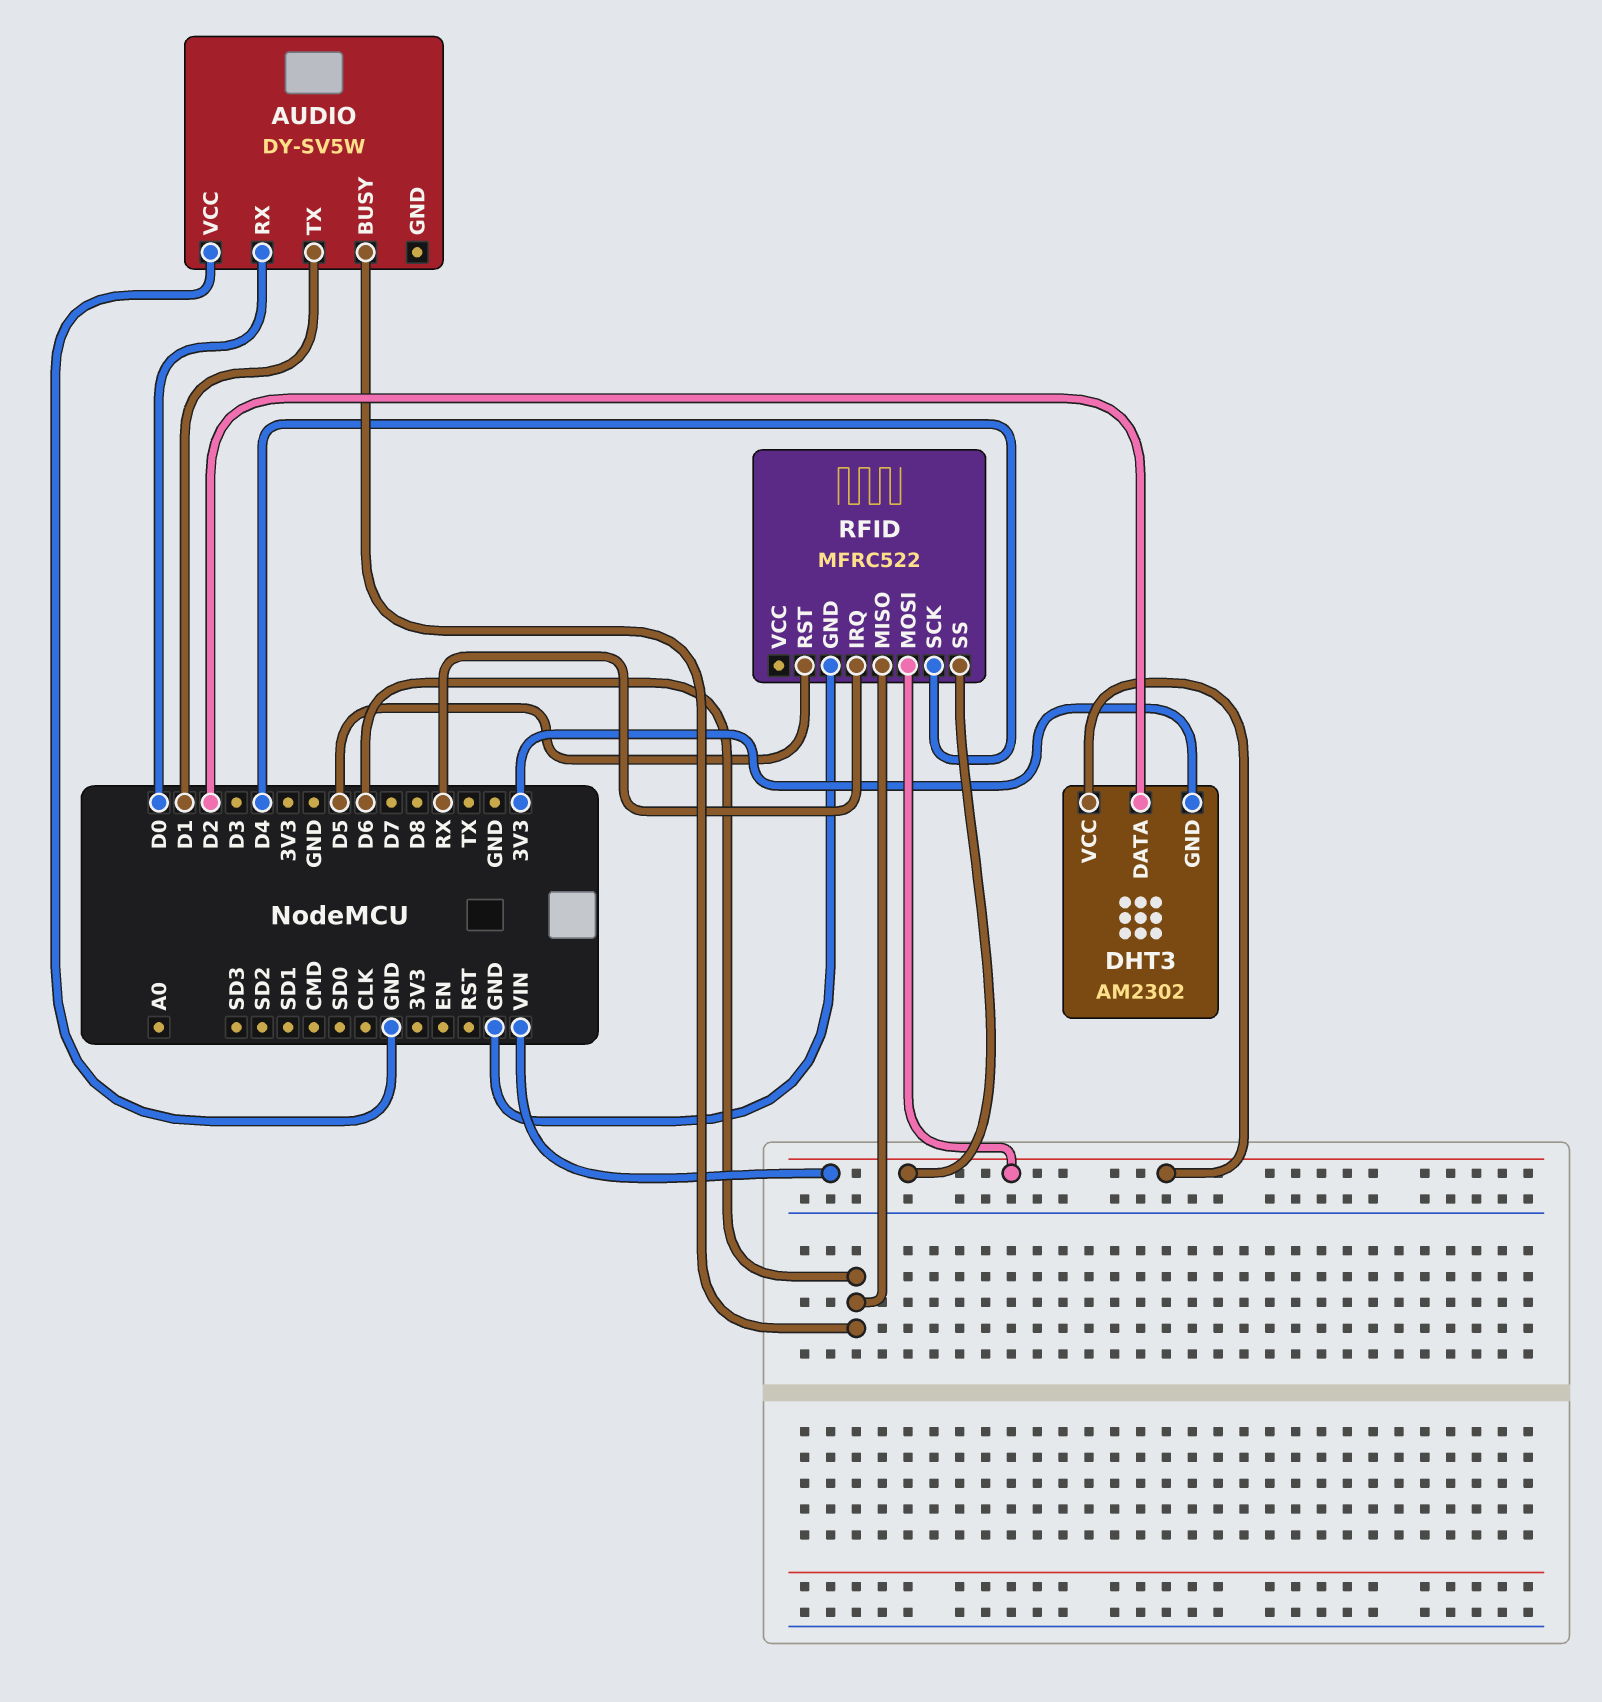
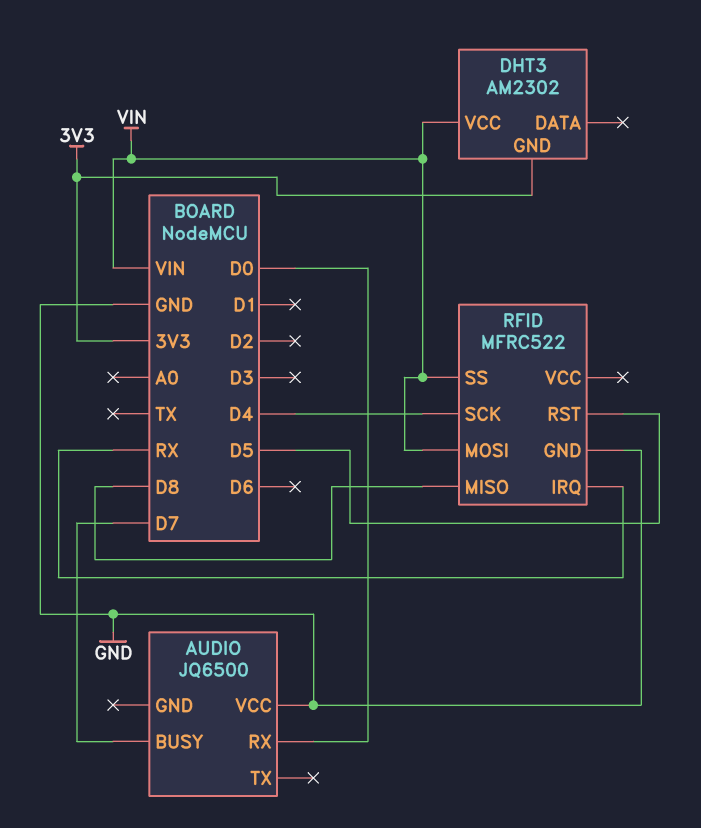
AUDIO: DY-SV5W -> JQ6500
AUDIO pin BUSY: D6 -> D7
AUDIO pin TX: D1 -> none
DHT3 pin DATA: D2 -> none
RFID pin MISO: D6 -> D8

